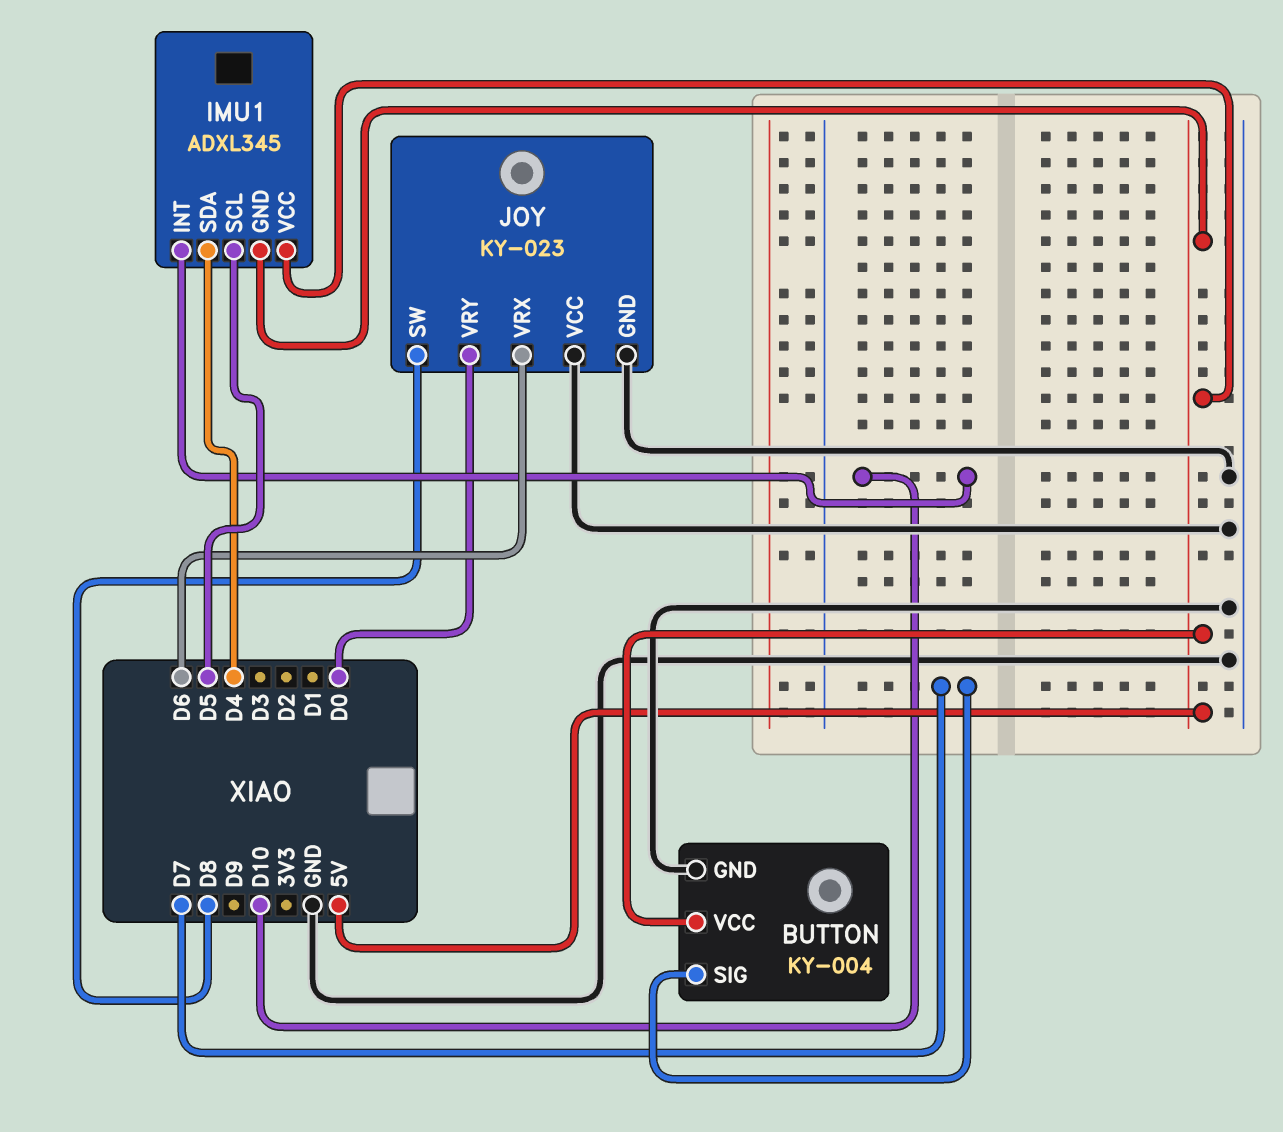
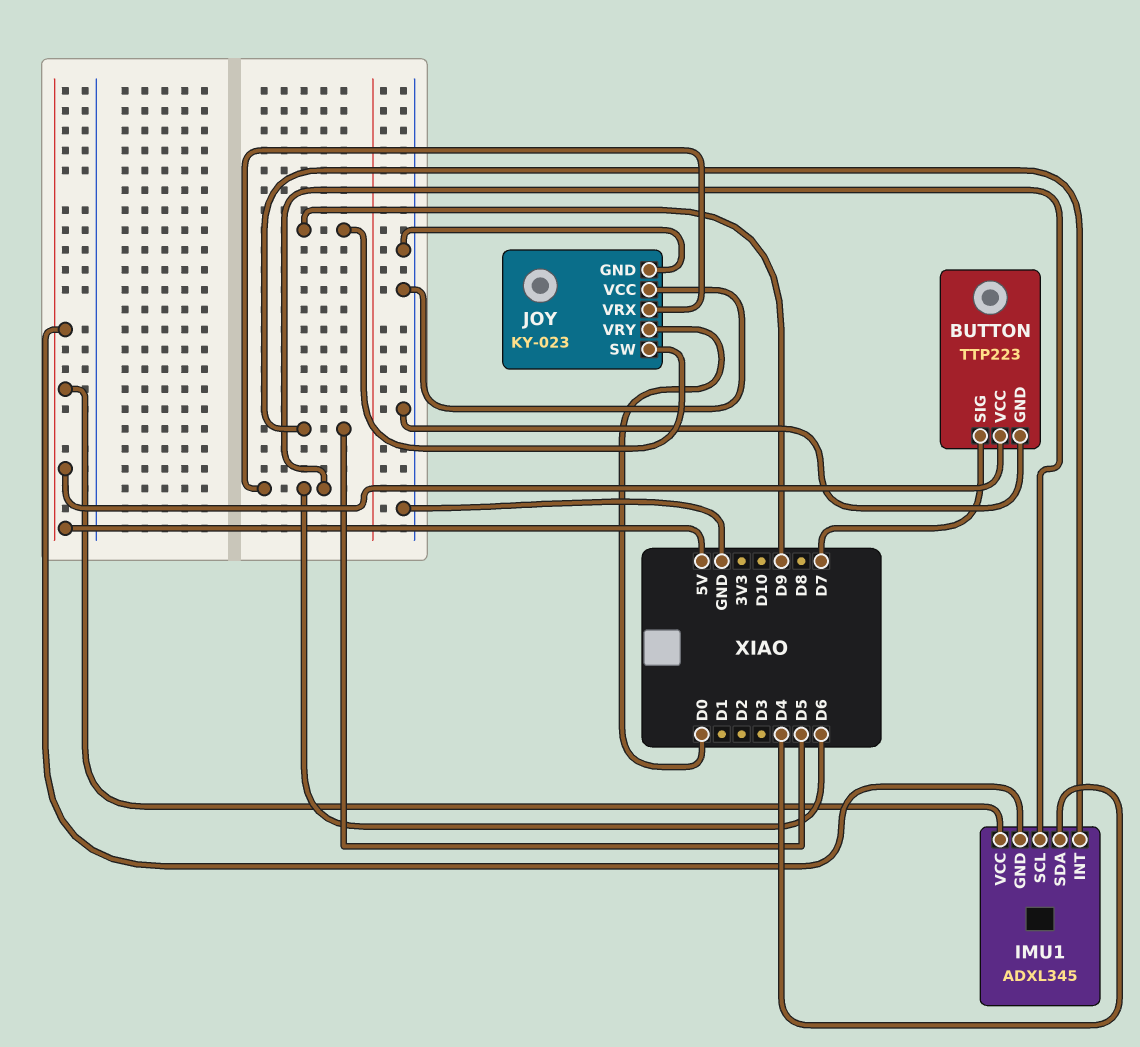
BUTTON: KY-004 -> TTP223
IMU1 pin INT: D10 -> D5
IMU1 pin SCL: D5 -> D6
JOY pin SW: D8 -> D9

